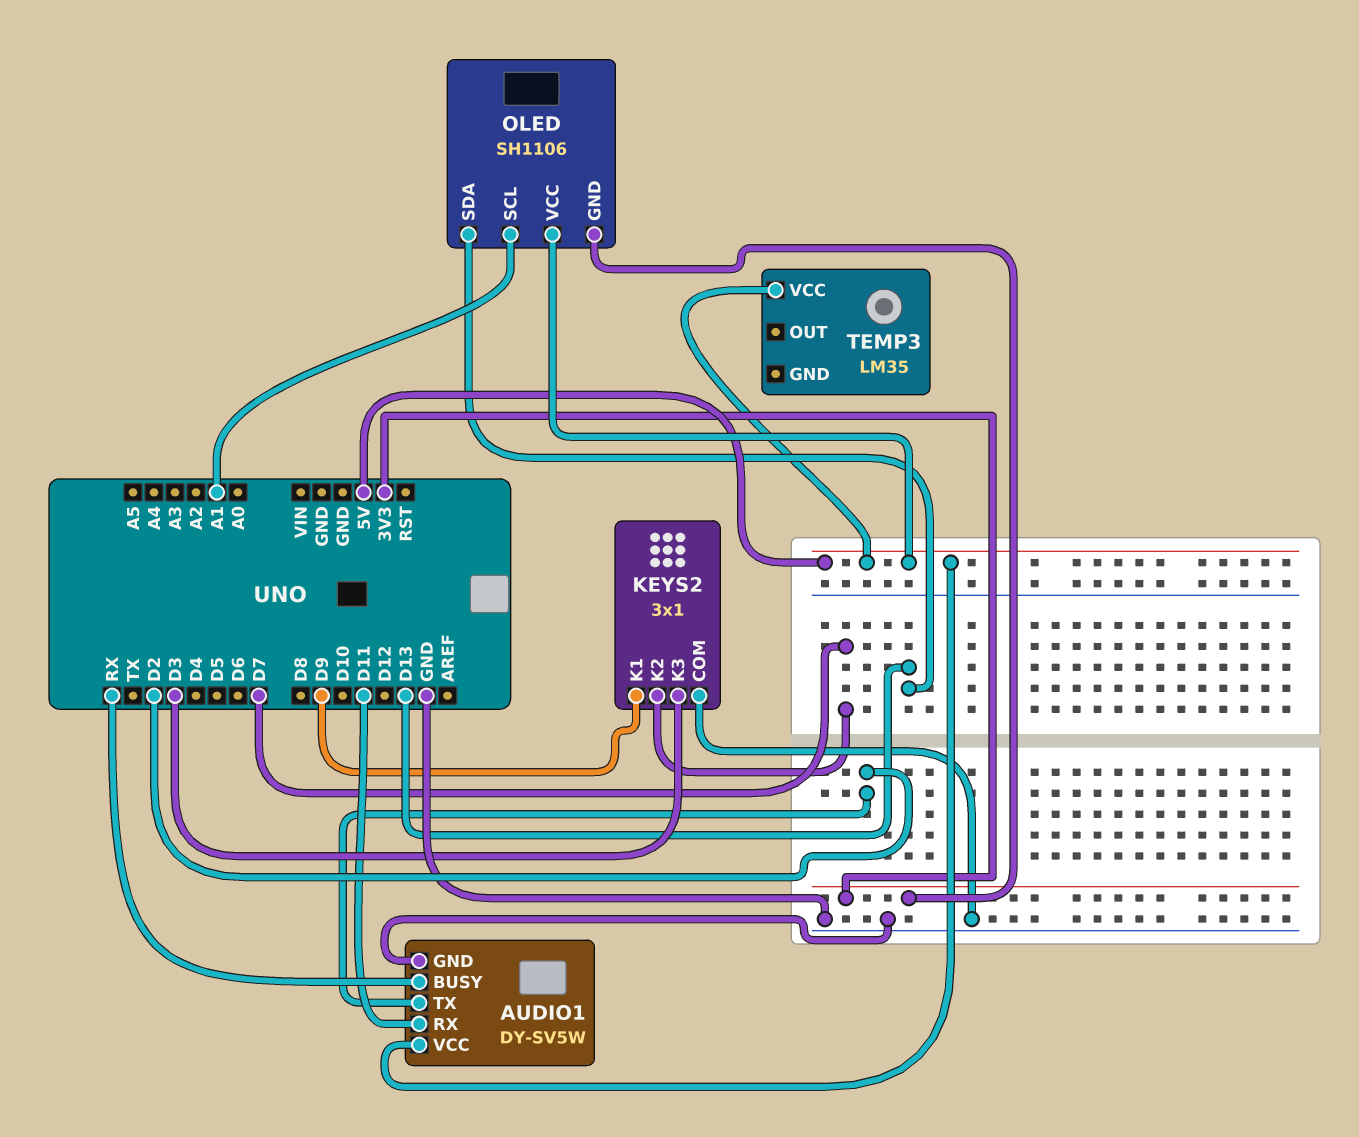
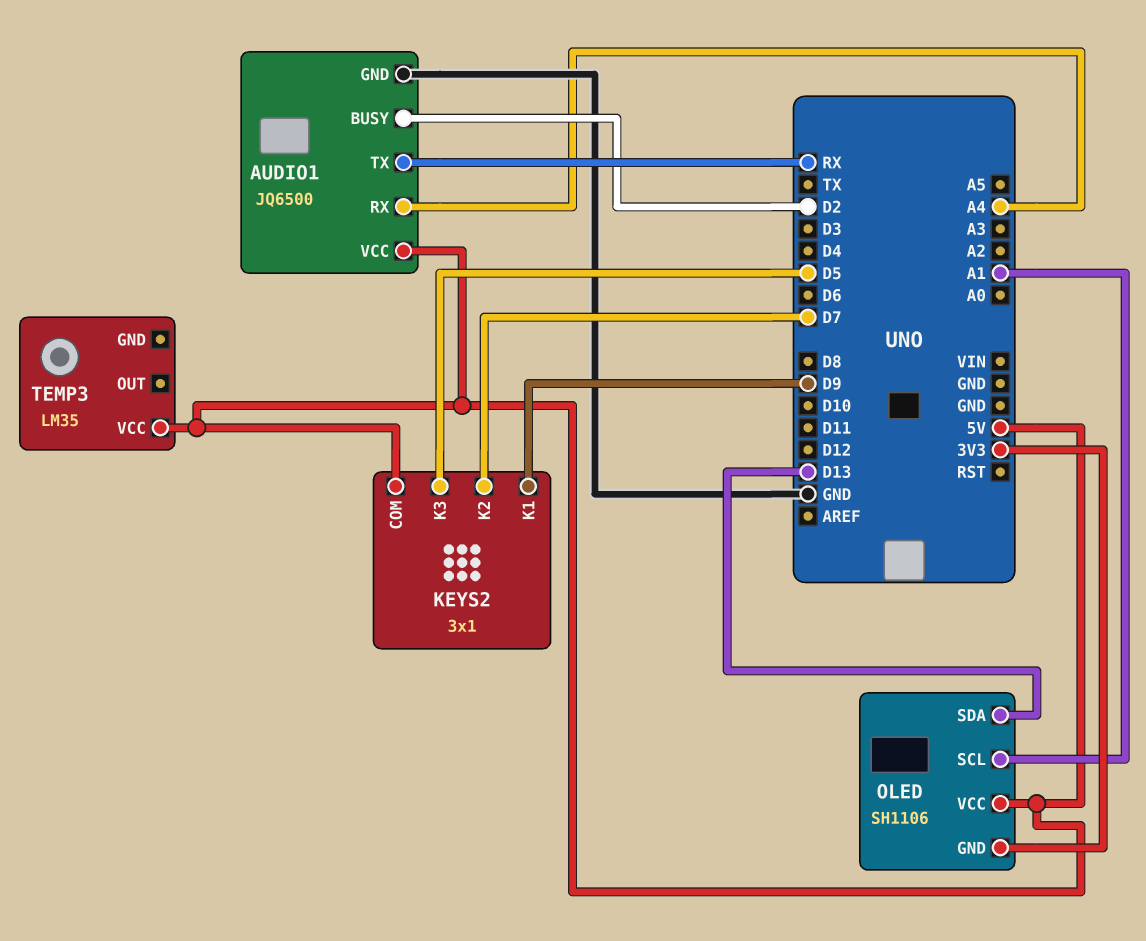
AUDIO1: DY-SV5W -> JQ6500
AUDIO1 pin BUSY: RX -> D2
AUDIO1 pin RX: D11 -> A4
AUDIO1 pin TX: D2 -> RX
KEYS2 pin COM: GND -> 5V
KEYS2 pin K3: D3 -> D5

